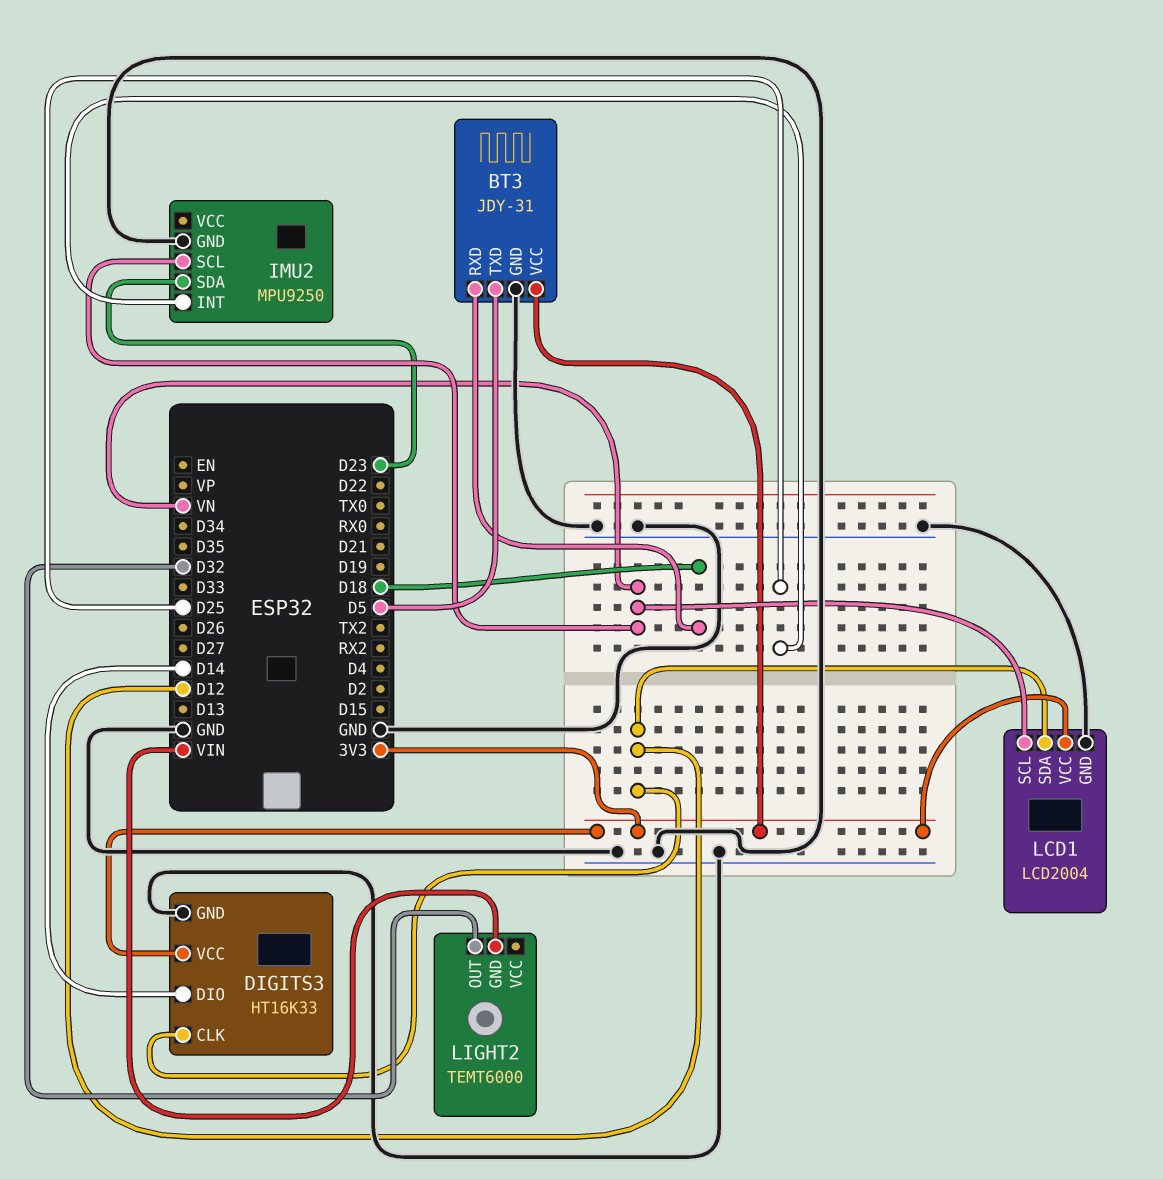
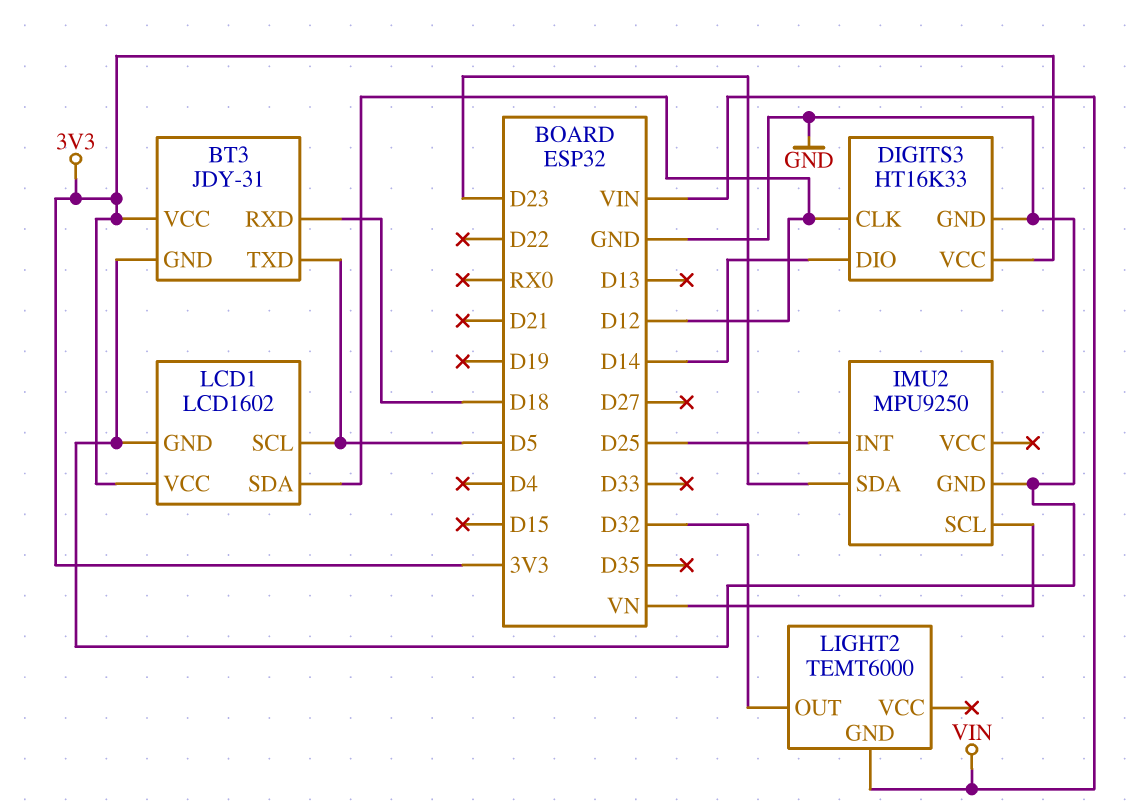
LCD1: LCD2004 -> LCD1602
LCD1 pin SCL: VN -> D5

